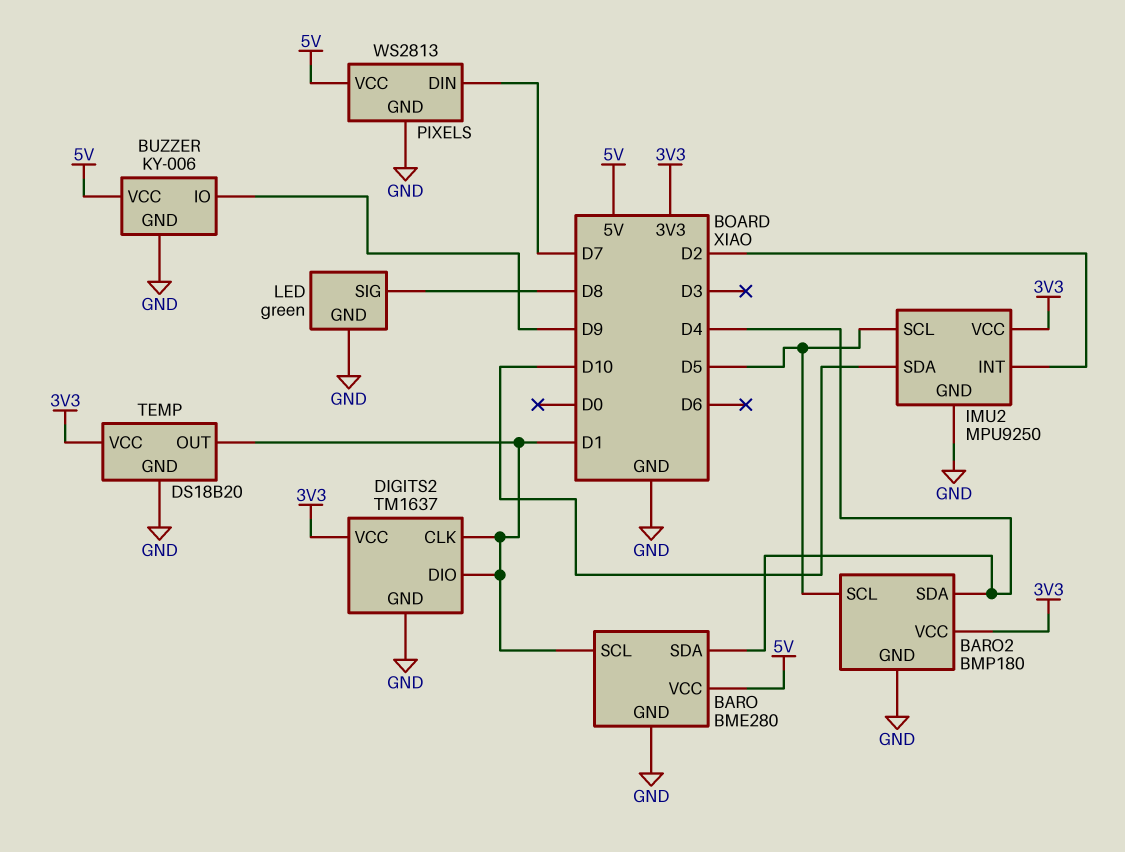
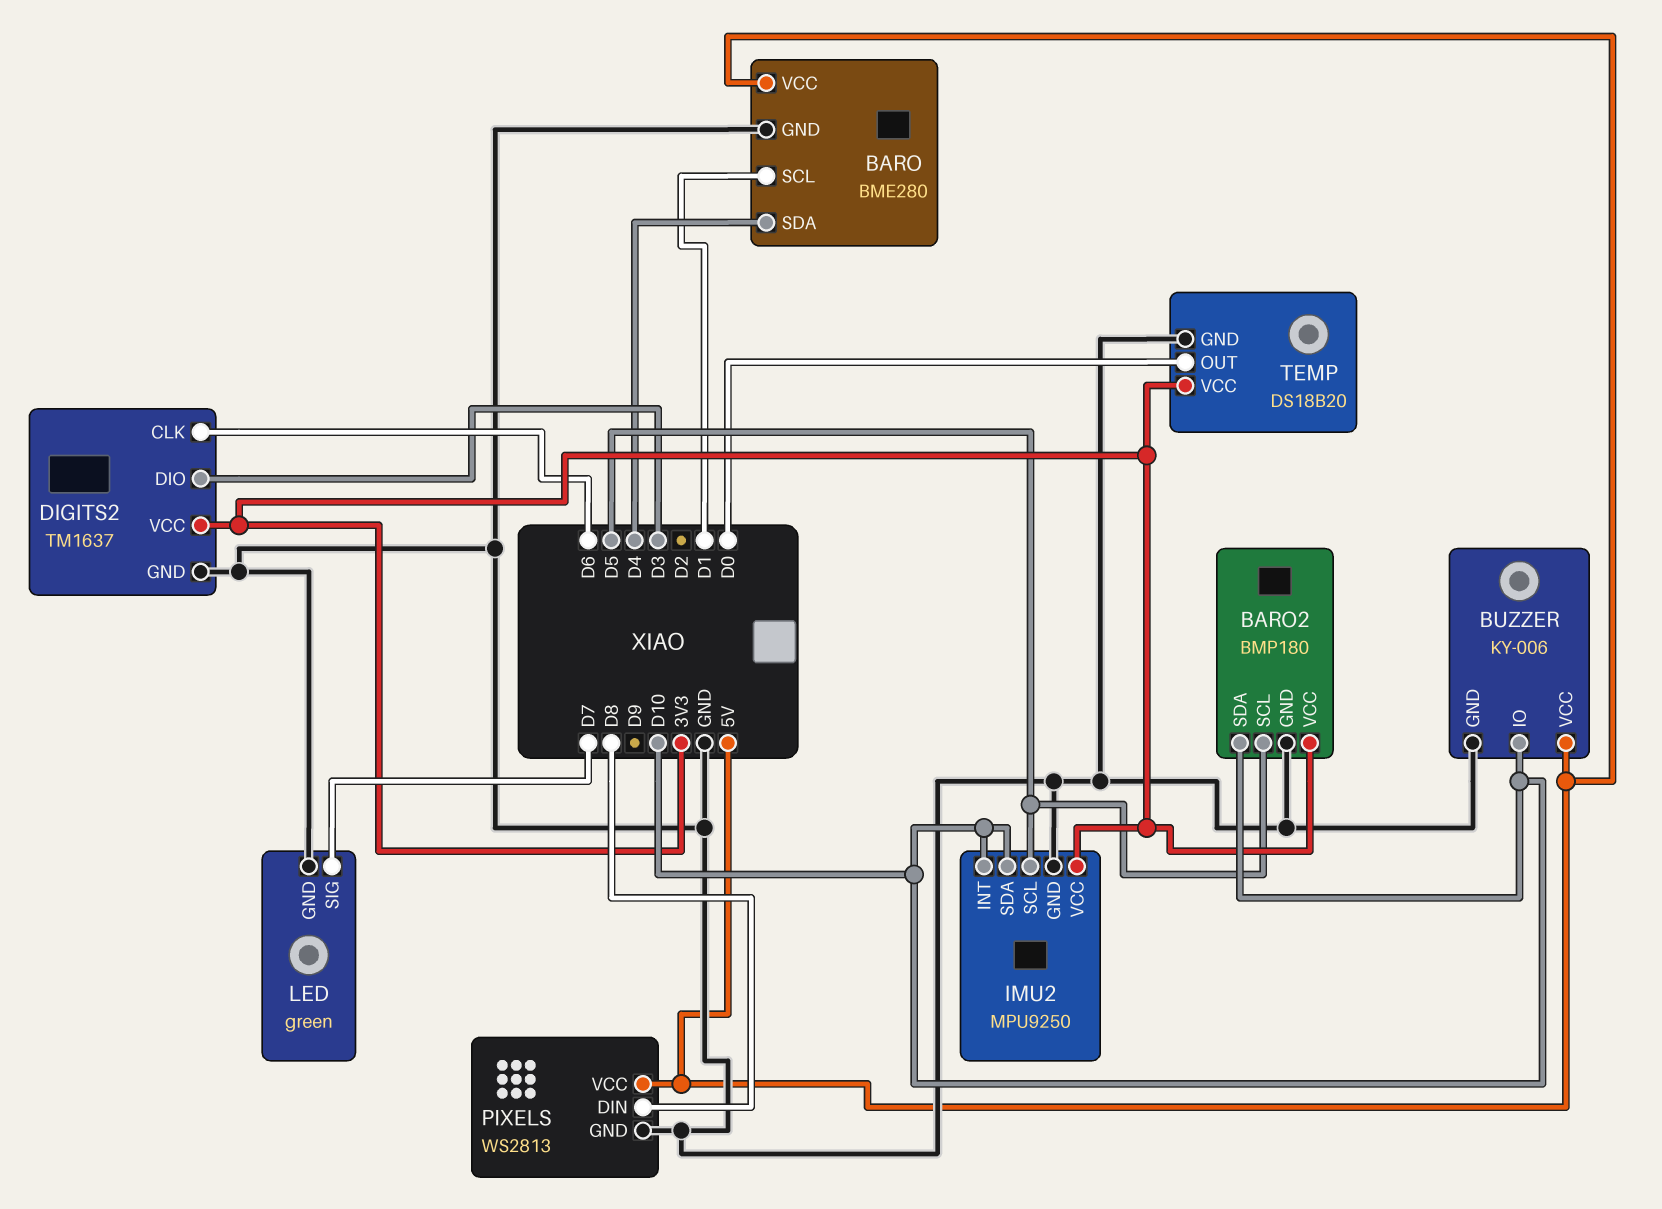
BARO2 pin SDA: D4 -> D10
BUZZER pin IO: D9 -> D10
DIGITS2 pin CLK: D1 -> D6
DIGITS2 pin DIO: D1 -> D3
IMU2 pin INT: D2 -> D10
LED pin SIG: D8 -> D7
PIXELS pin DIN: D7 -> D8
TEMP pin OUT: D1 -> D0

